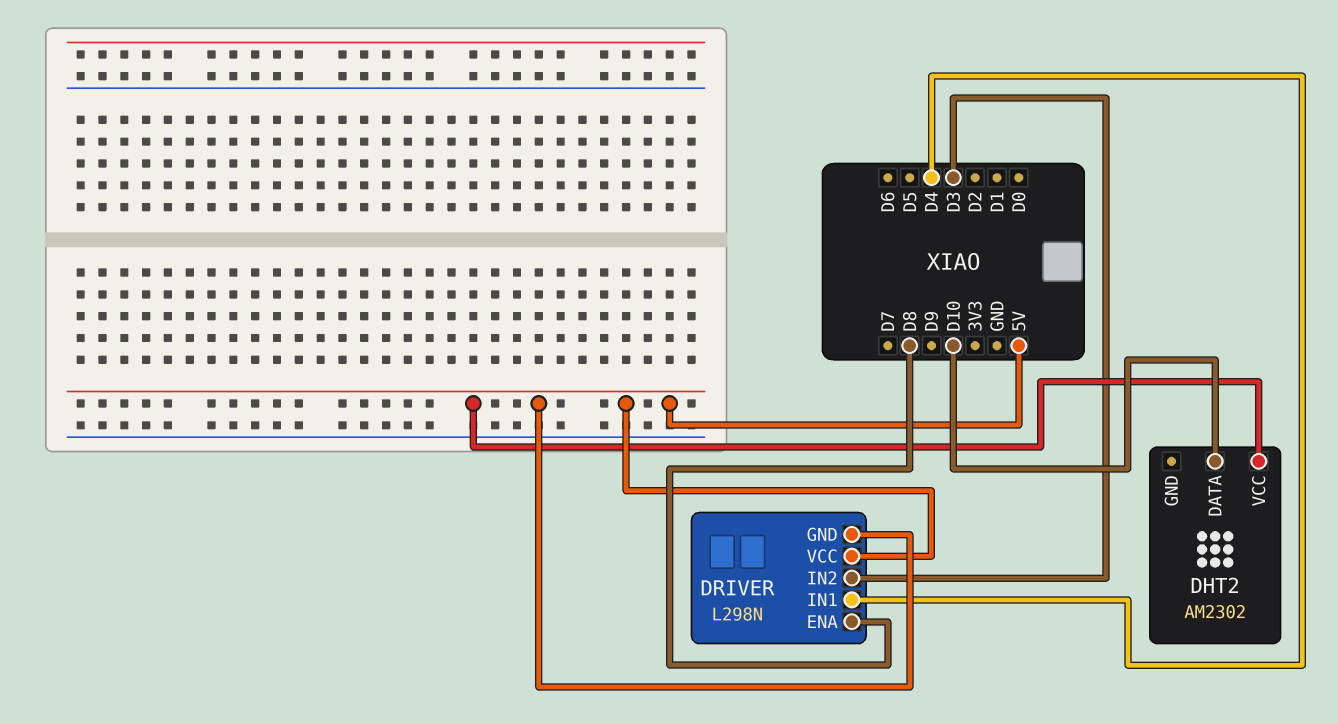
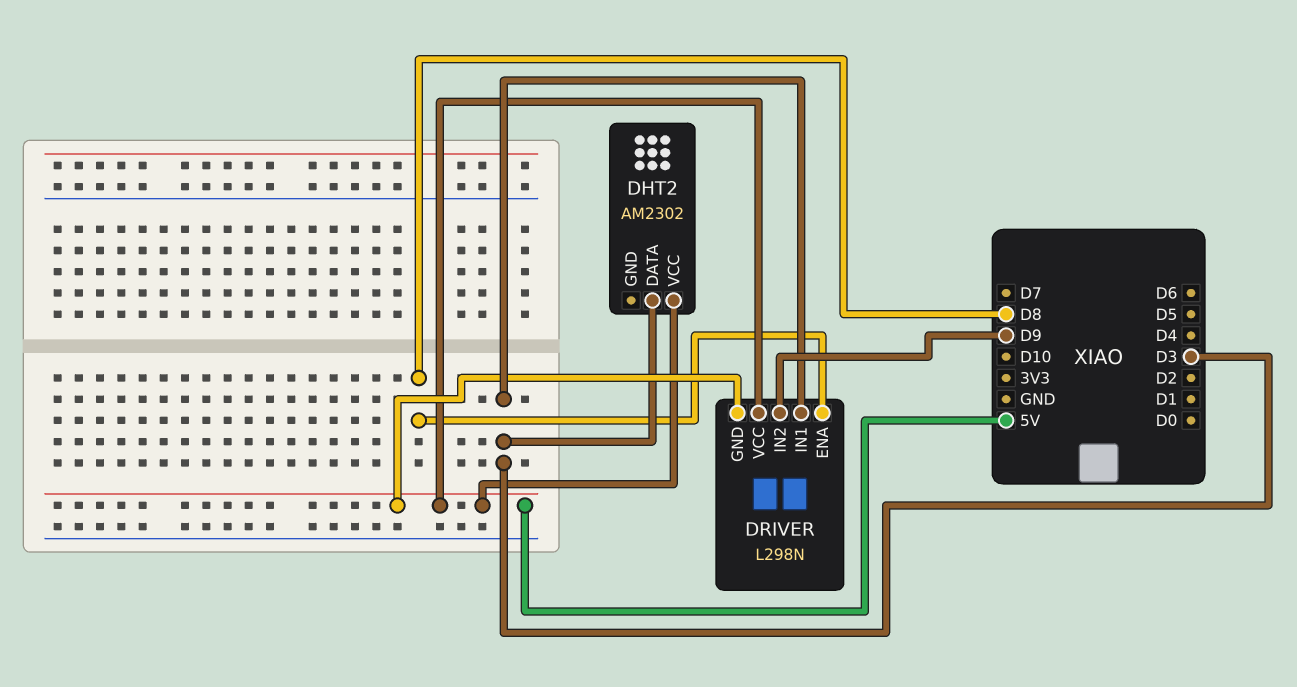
DHT2 pin DATA: D10 -> D3
DRIVER pin IN1: D4 -> D3
DRIVER pin IN2: D3 -> D9

